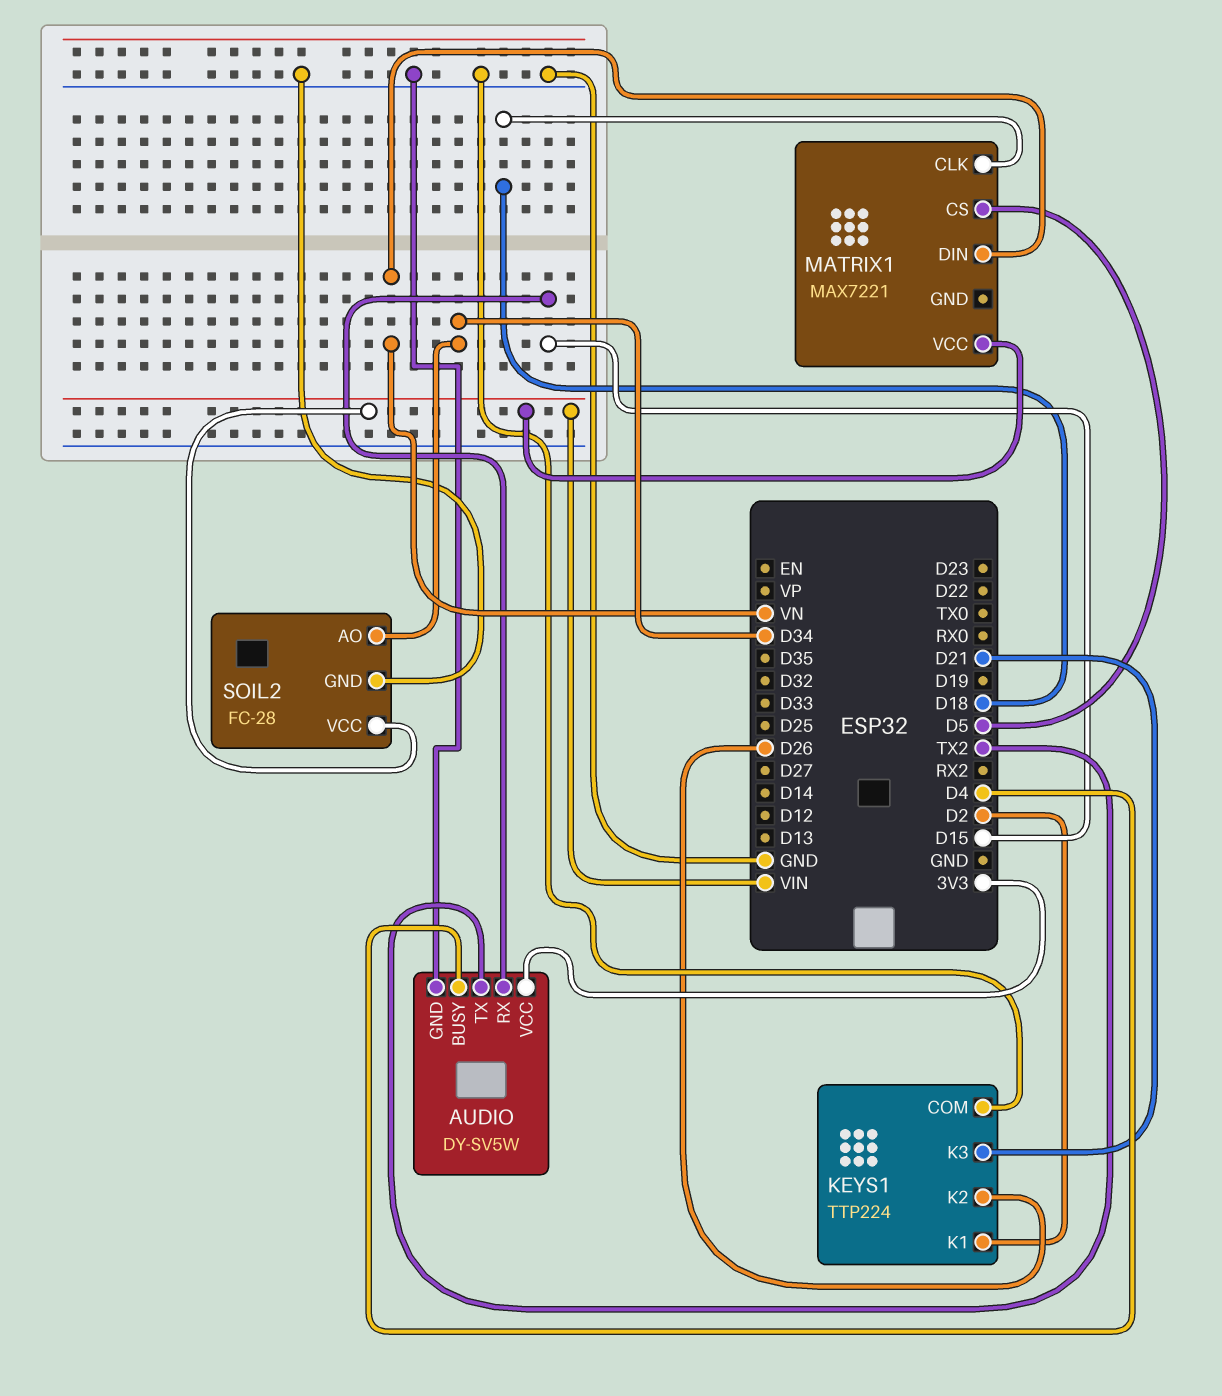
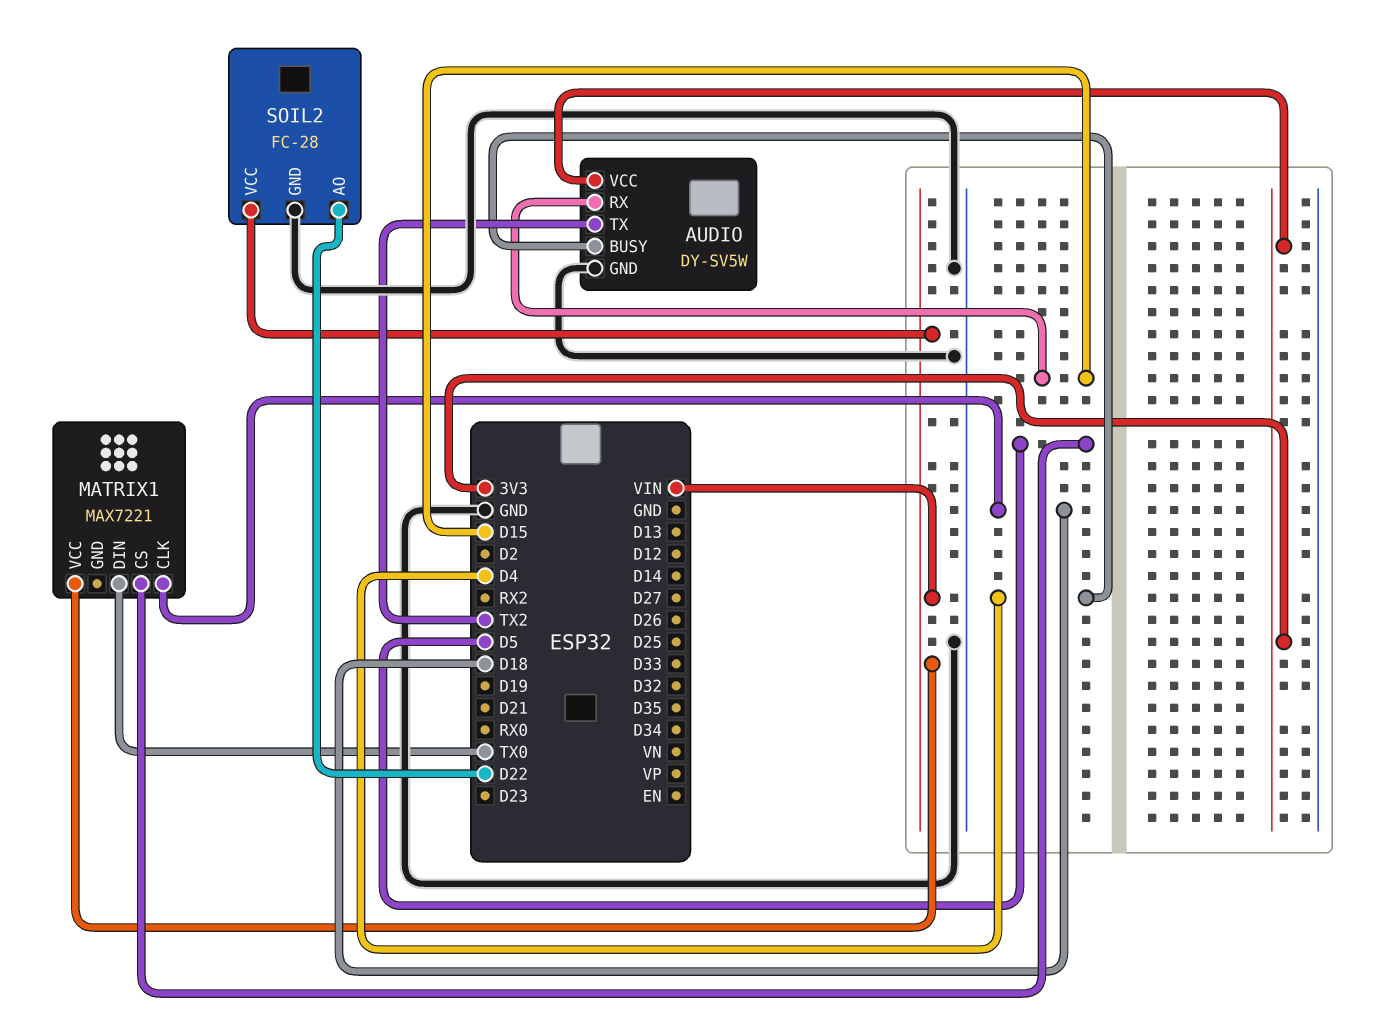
KEYS1: TTP224 -> none
KEYS1 pin COM: GND -> none
KEYS1 pin K1: D2 -> none
KEYS1 pin K2: D26 -> none
KEYS1 pin K3: D21 -> none
MATRIX1 pin DIN: VN -> TX0
SOIL2 pin AO: D34 -> D22

